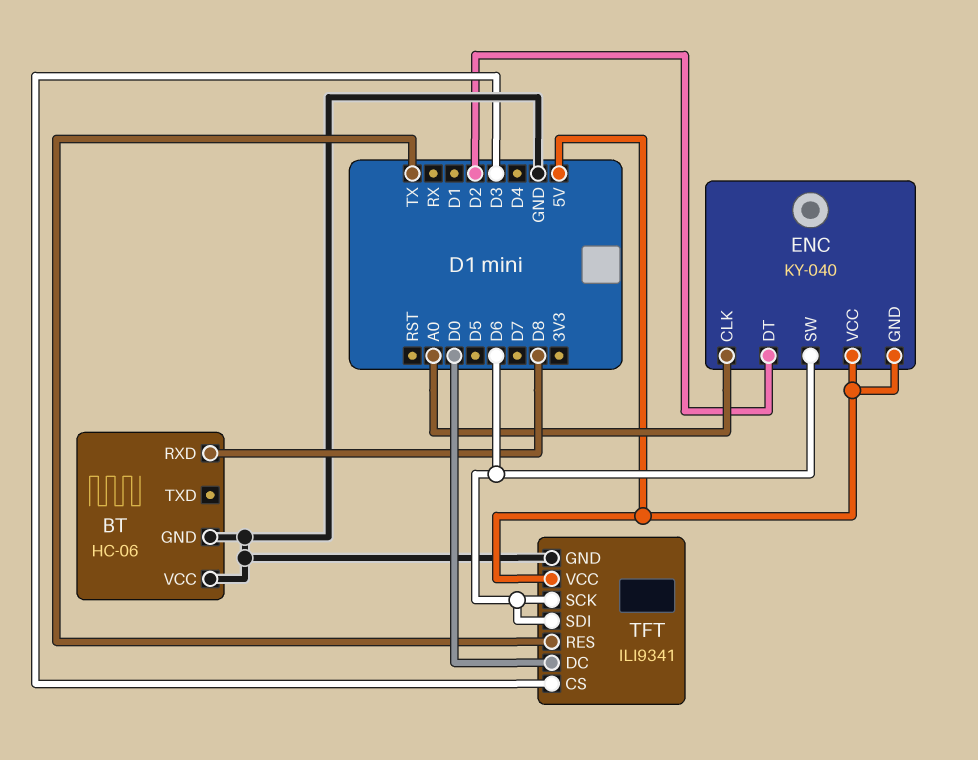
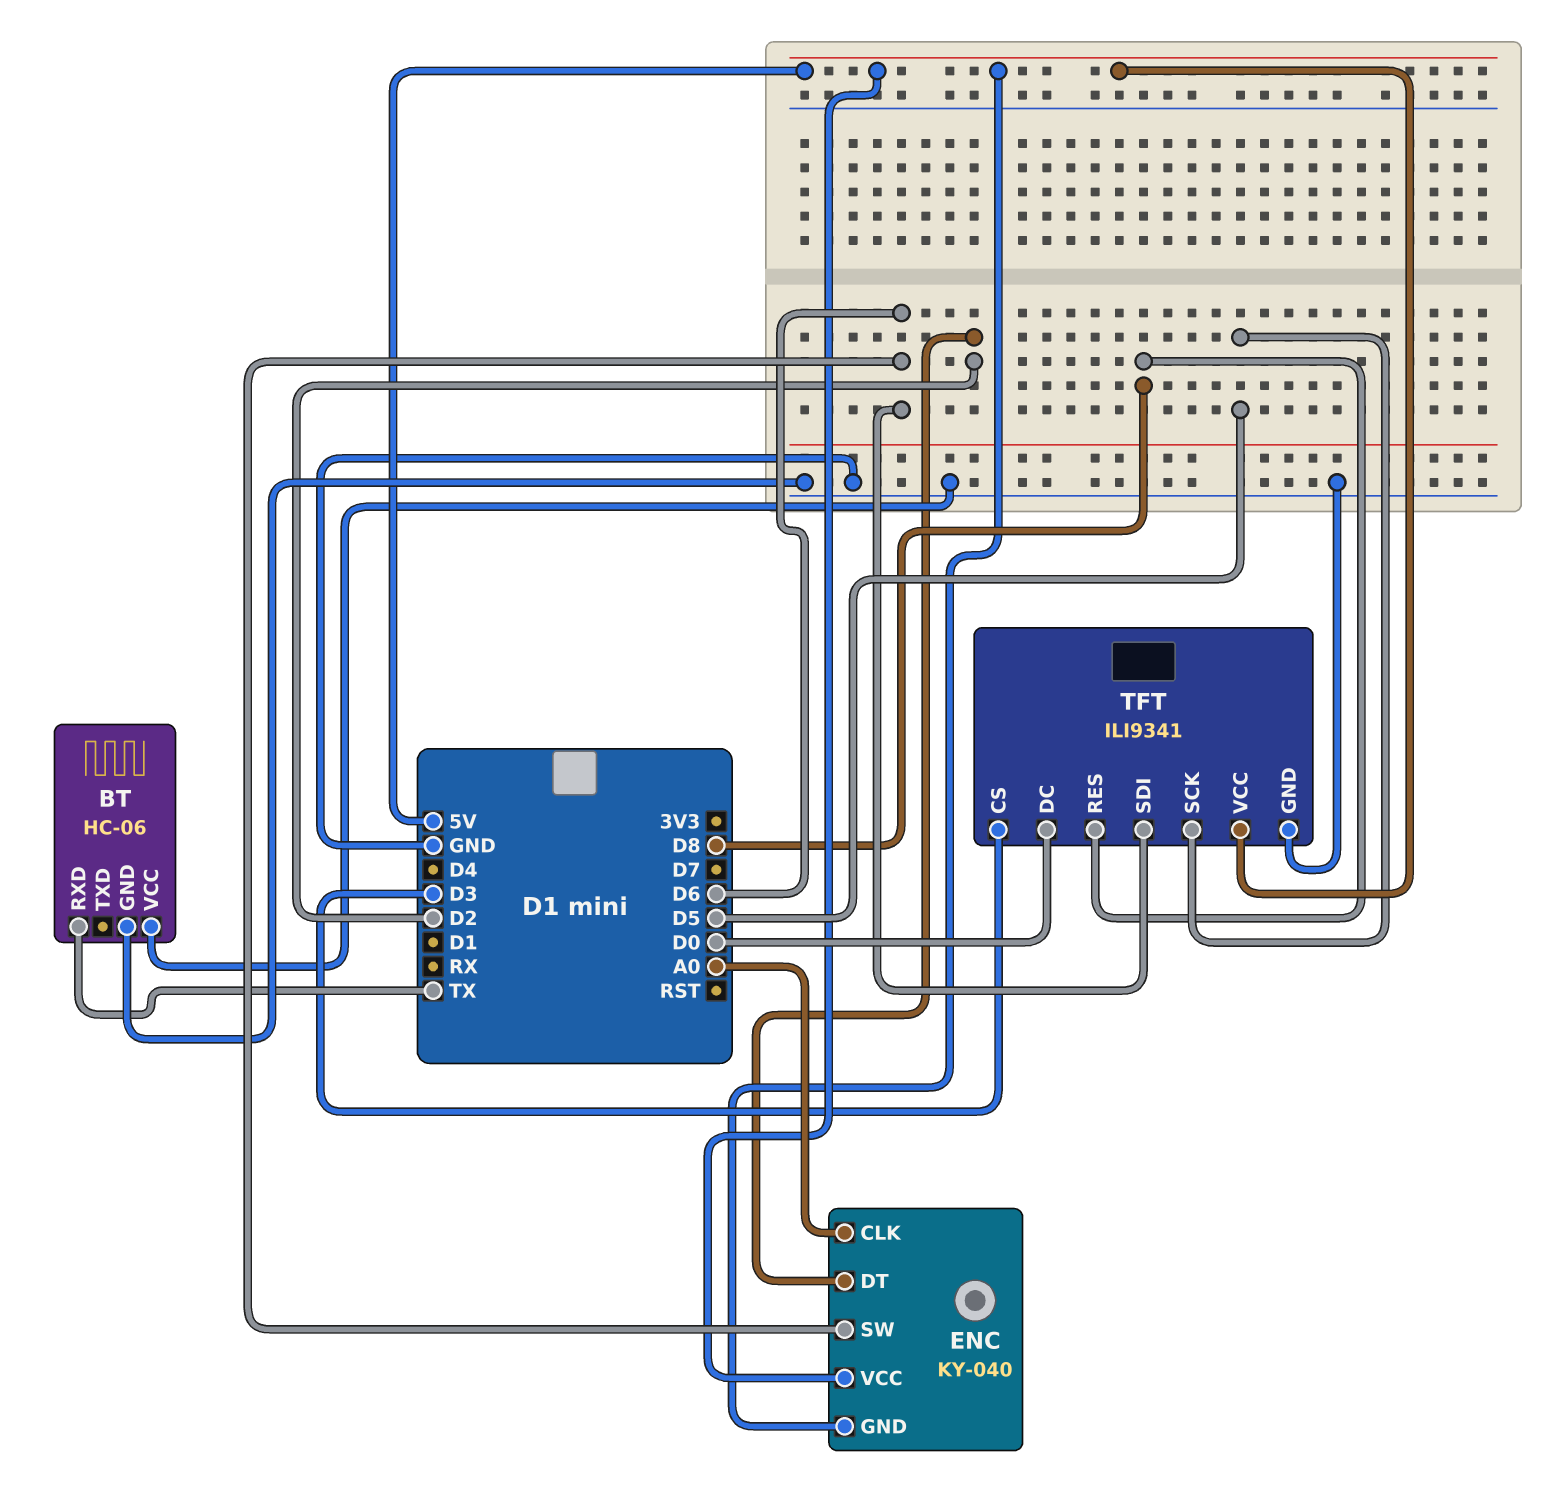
BT pin RXD: D8 -> TX
TFT pin RES: TX -> D8
TFT pin SCK: D6 -> D5

